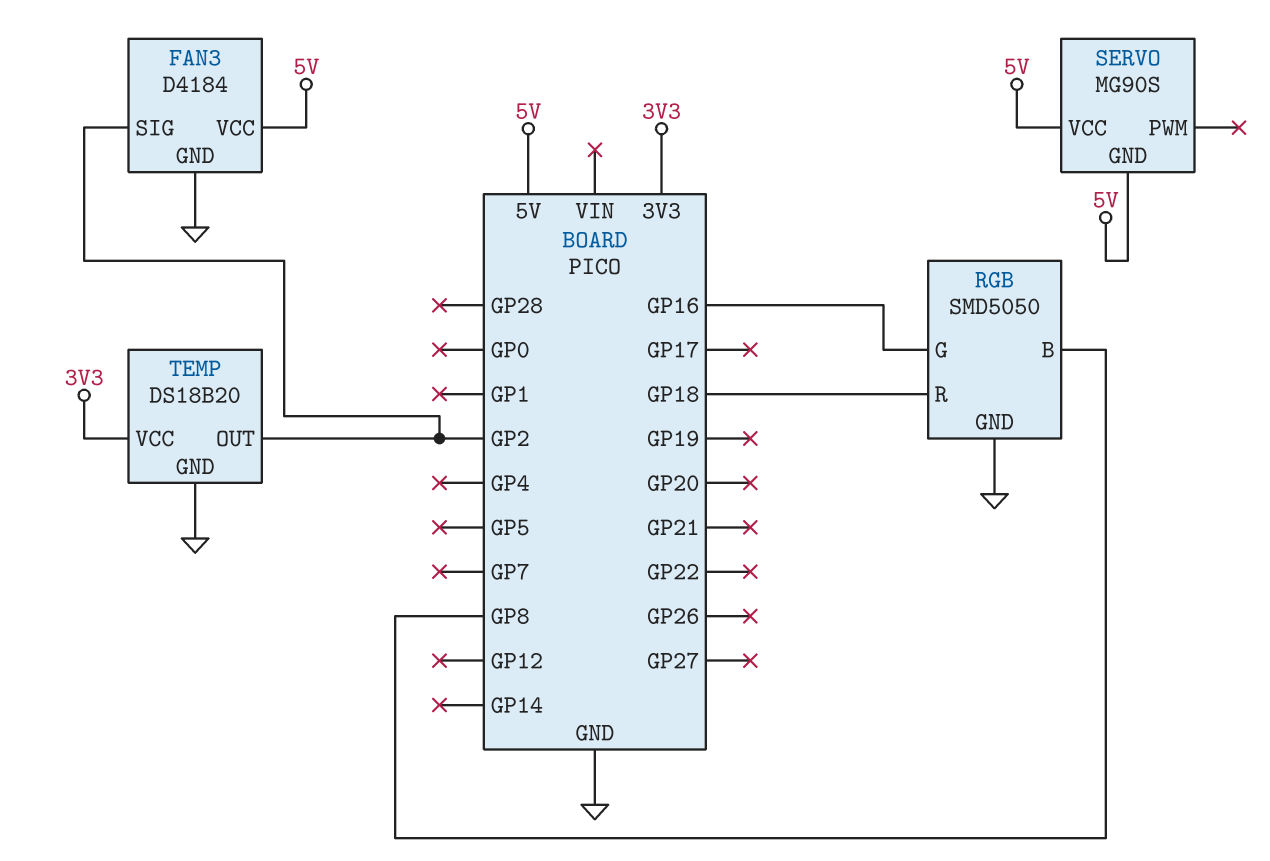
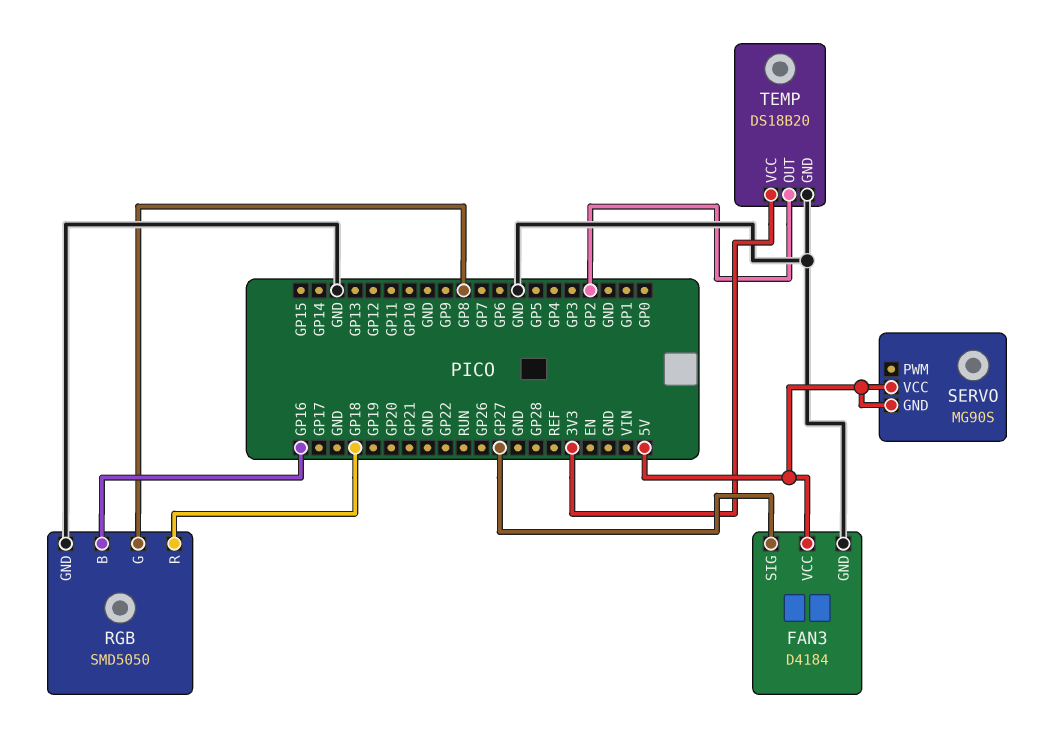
FAN3 pin SIG: GP2 -> GP27
RGB pin B: GP8 -> GP16
RGB pin G: GP16 -> GP8

